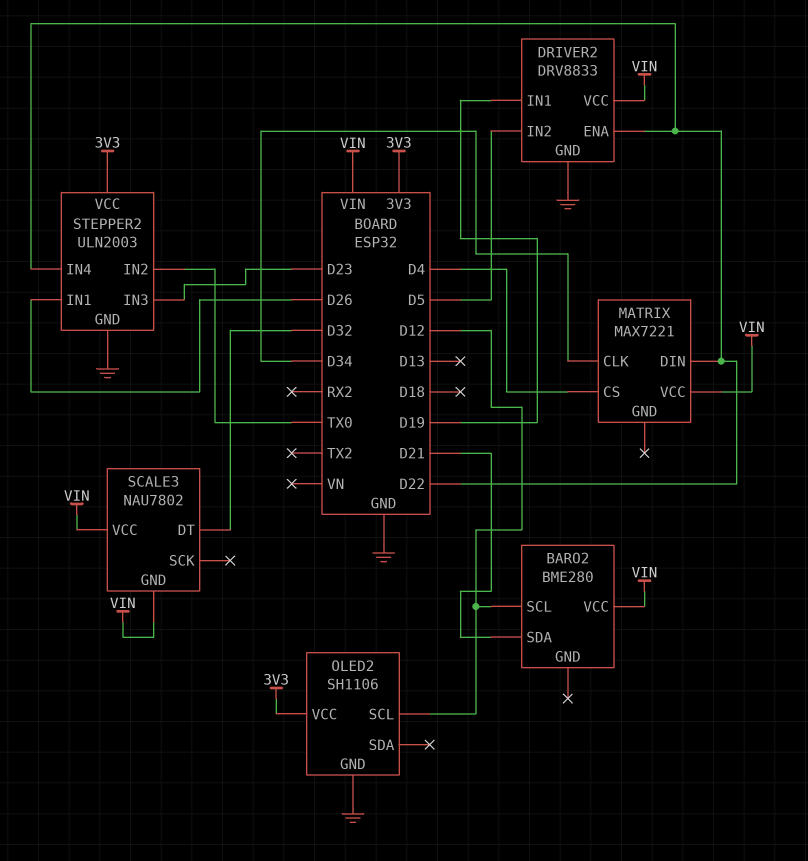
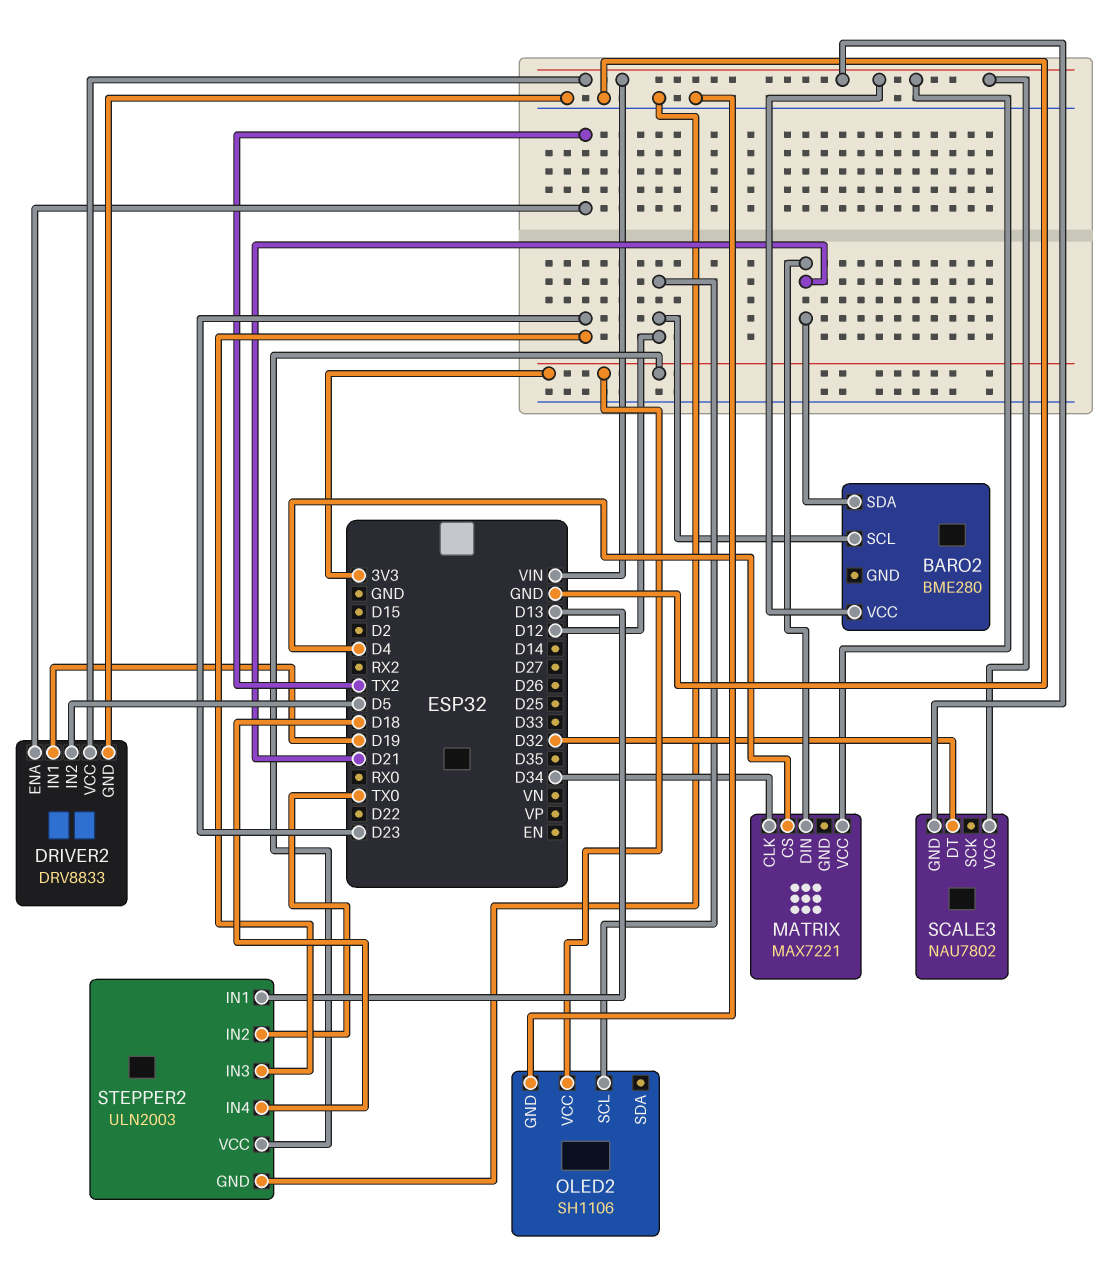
DRIVER2 pin ENA: D22 -> TX2
MATRIX pin DIN: D22 -> D21
STEPPER2 pin IN1: D26 -> D13
STEPPER2 pin IN4: D22 -> D18

